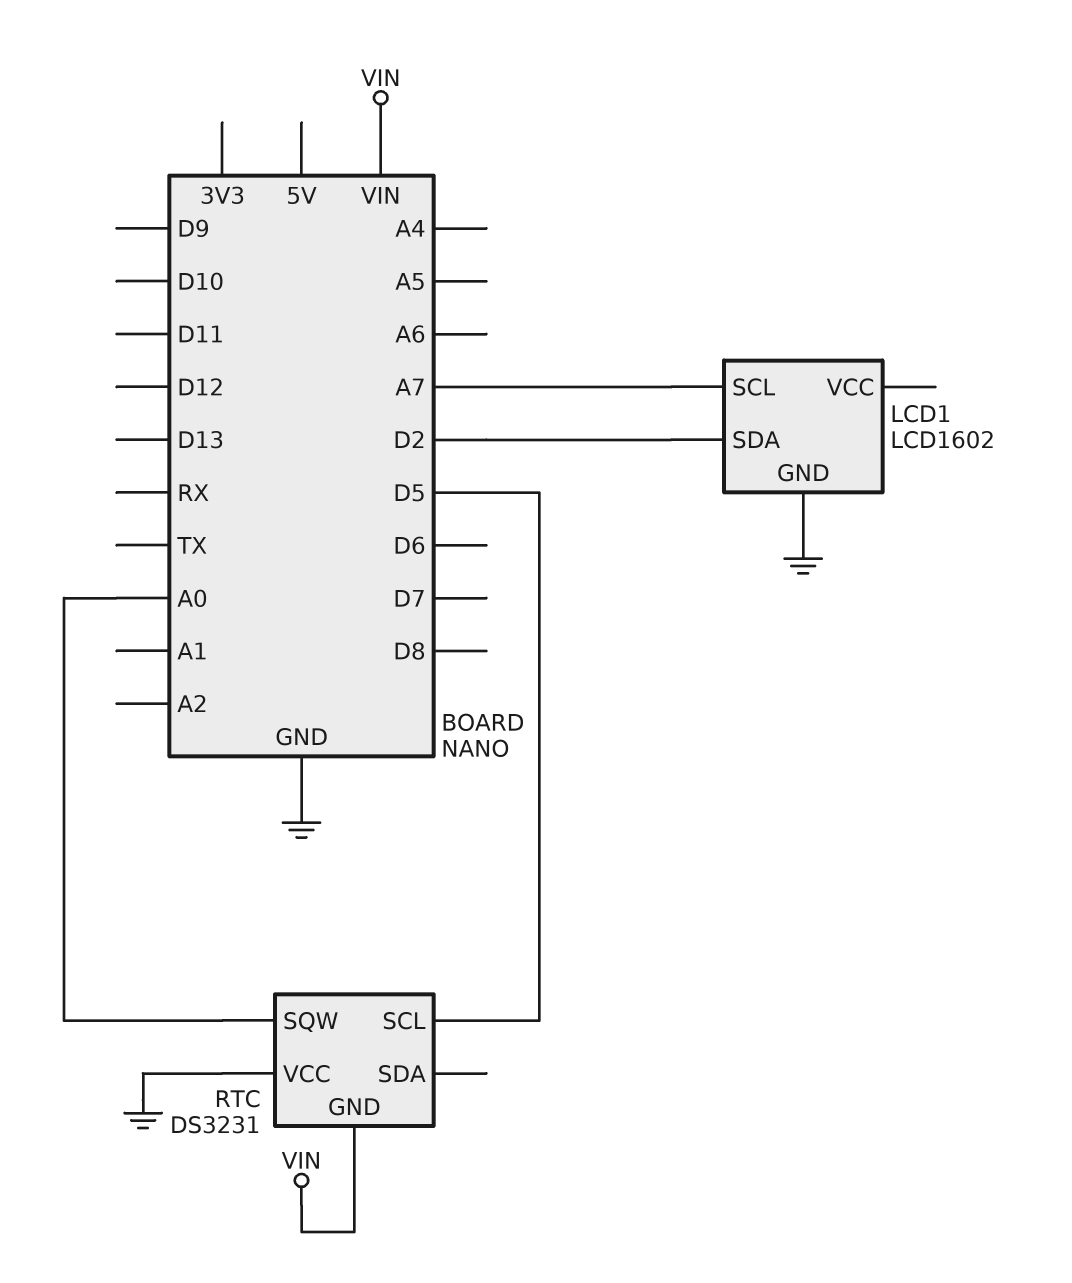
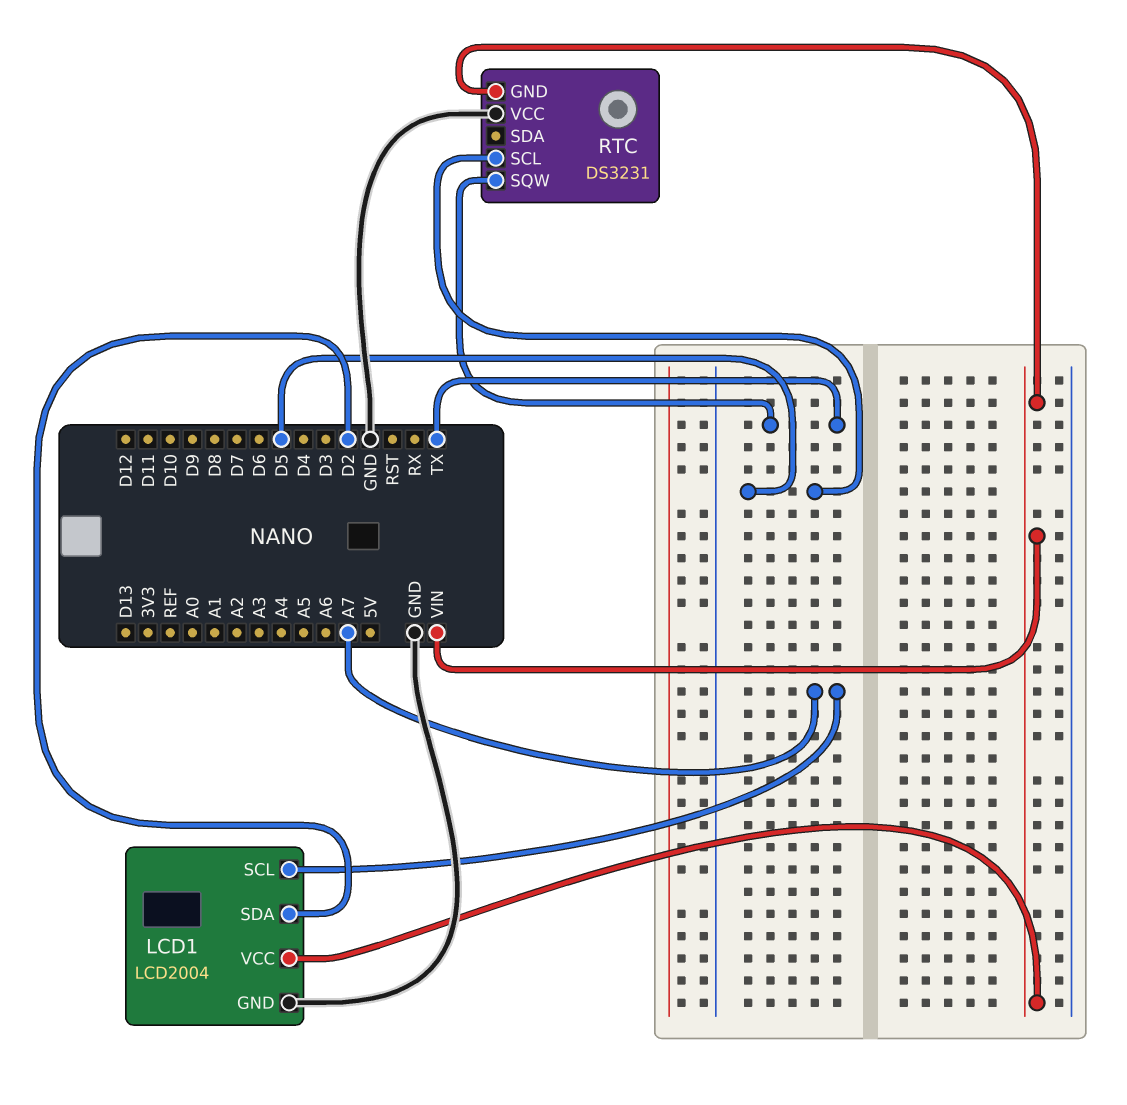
LCD1: LCD1602 -> LCD2004
LCD1 pin VCC: none -> VIN
RTC pin SQW: A0 -> TX

